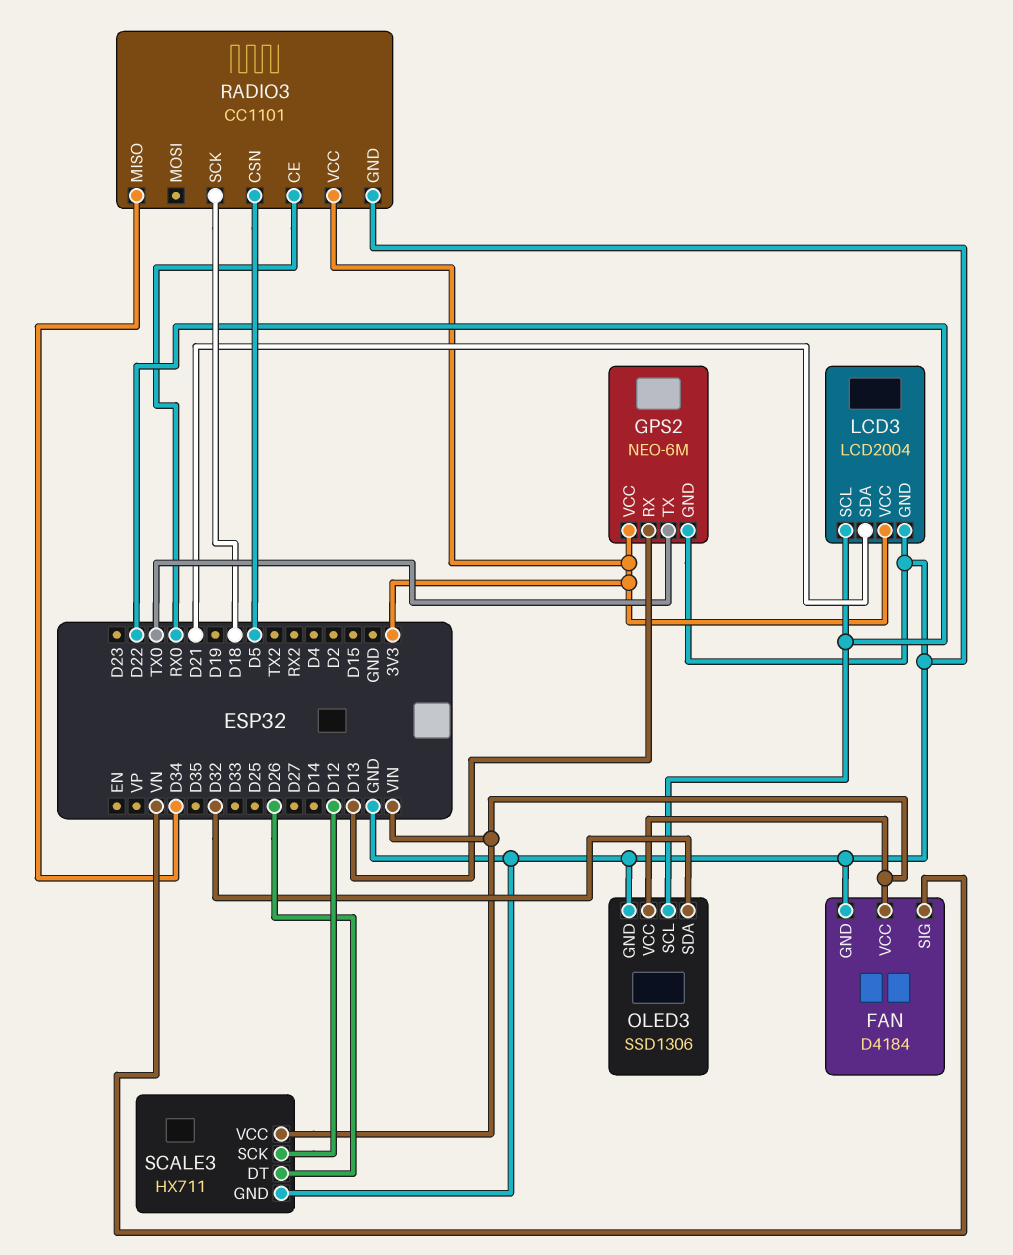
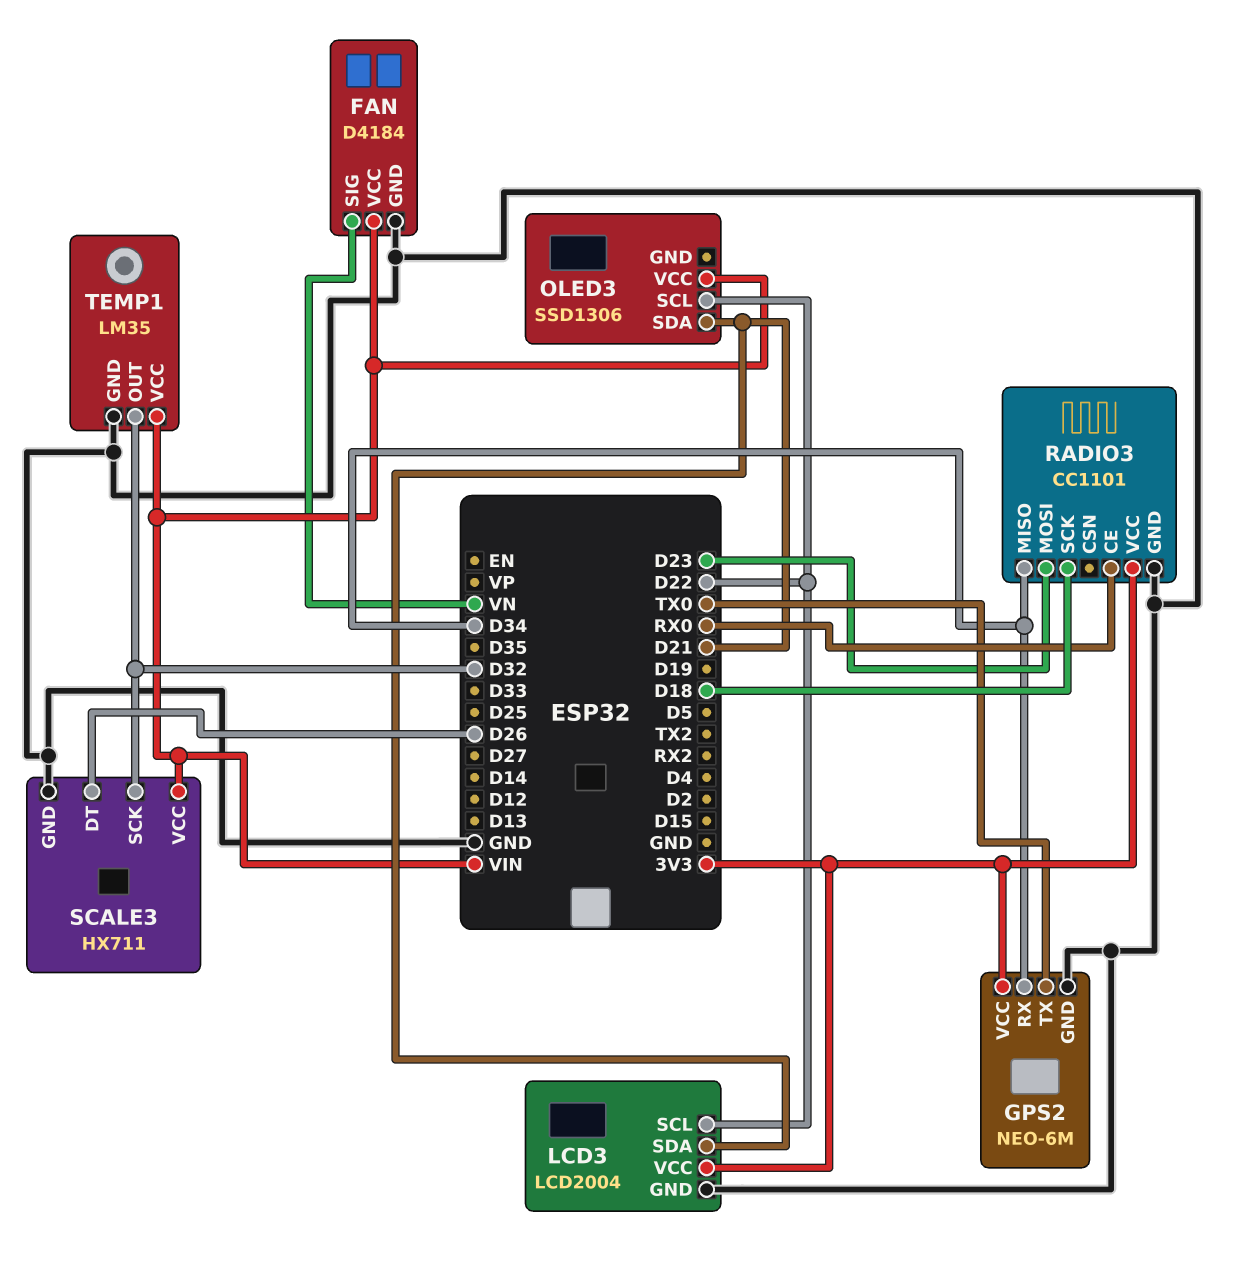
GPS2 pin RX: D13 -> D34
OLED3 pin GND: GND -> none
OLED3 pin SDA: D32 -> D21
RADIO3 pin CSN: D5 -> none
RADIO3 pin MOSI: none -> D23
SCALE3 pin SCK: D12 -> D32
TEMP1: none -> LM35
TEMP1 pin GND: none -> GND
TEMP1 pin OUT: none -> D32
TEMP1 pin VCC: none -> VIN

